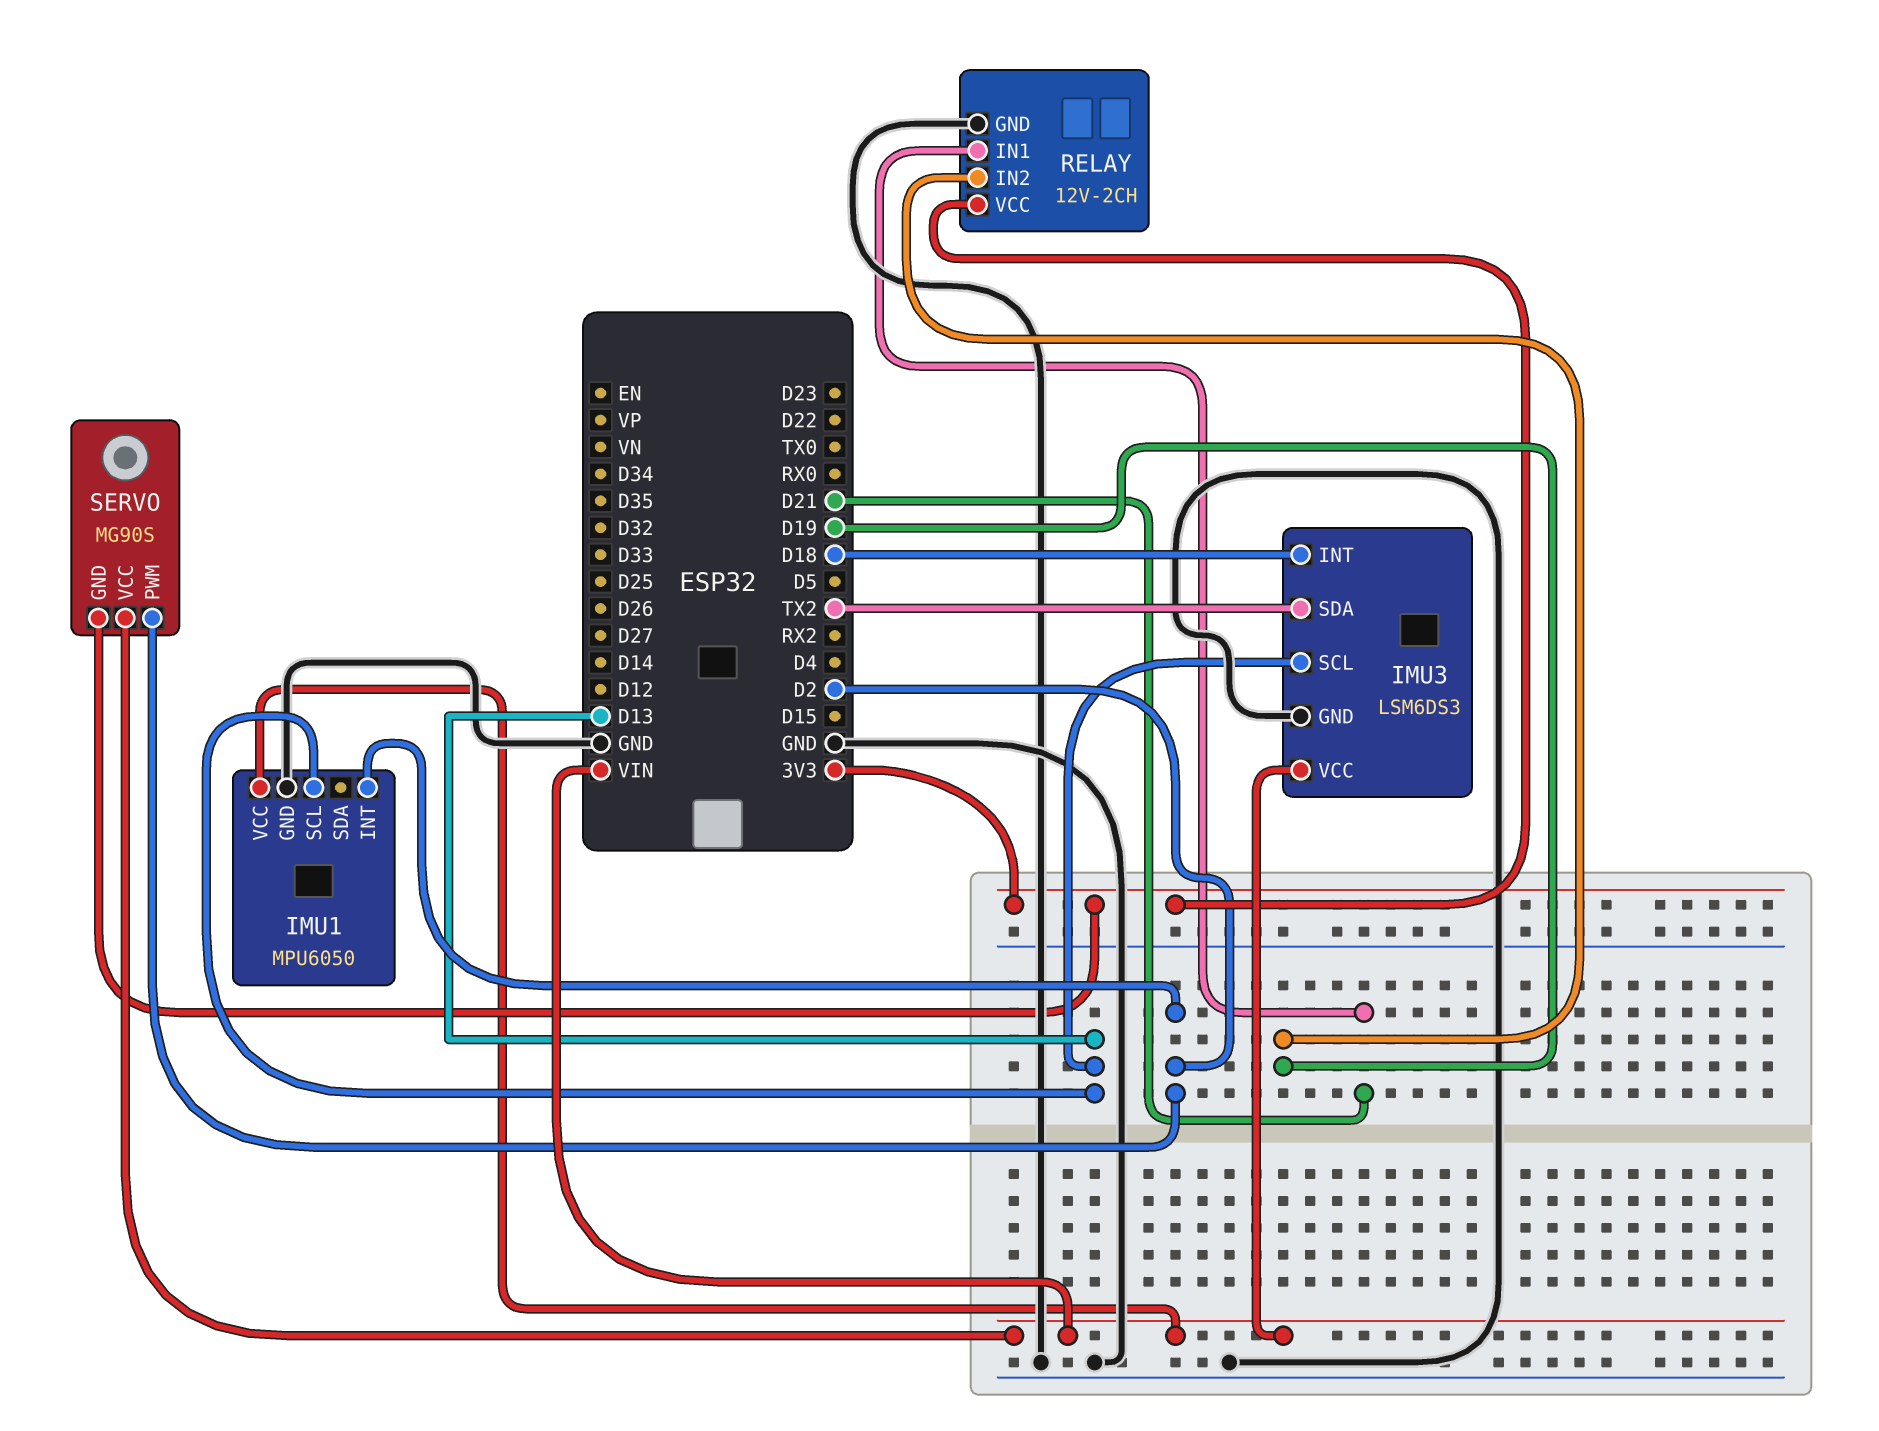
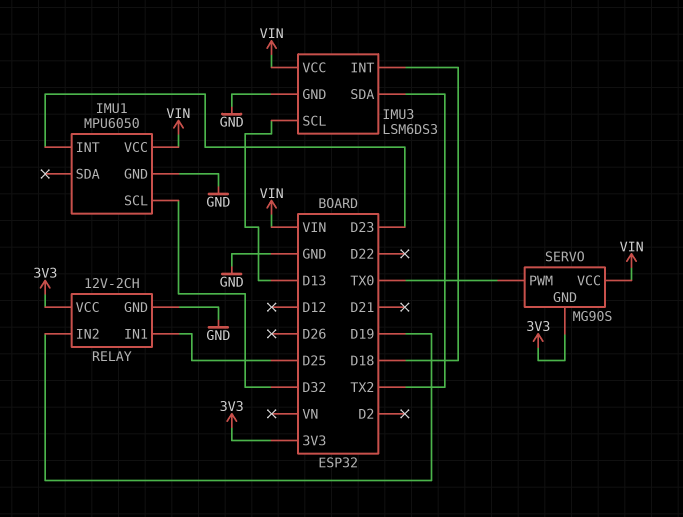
IMU1 pin INT: D2 -> D23
IMU1 pin SCL: D13 -> D32
RELAY pin IN1: D21 -> D25
SERVO pin PWM: D2 -> TX0

